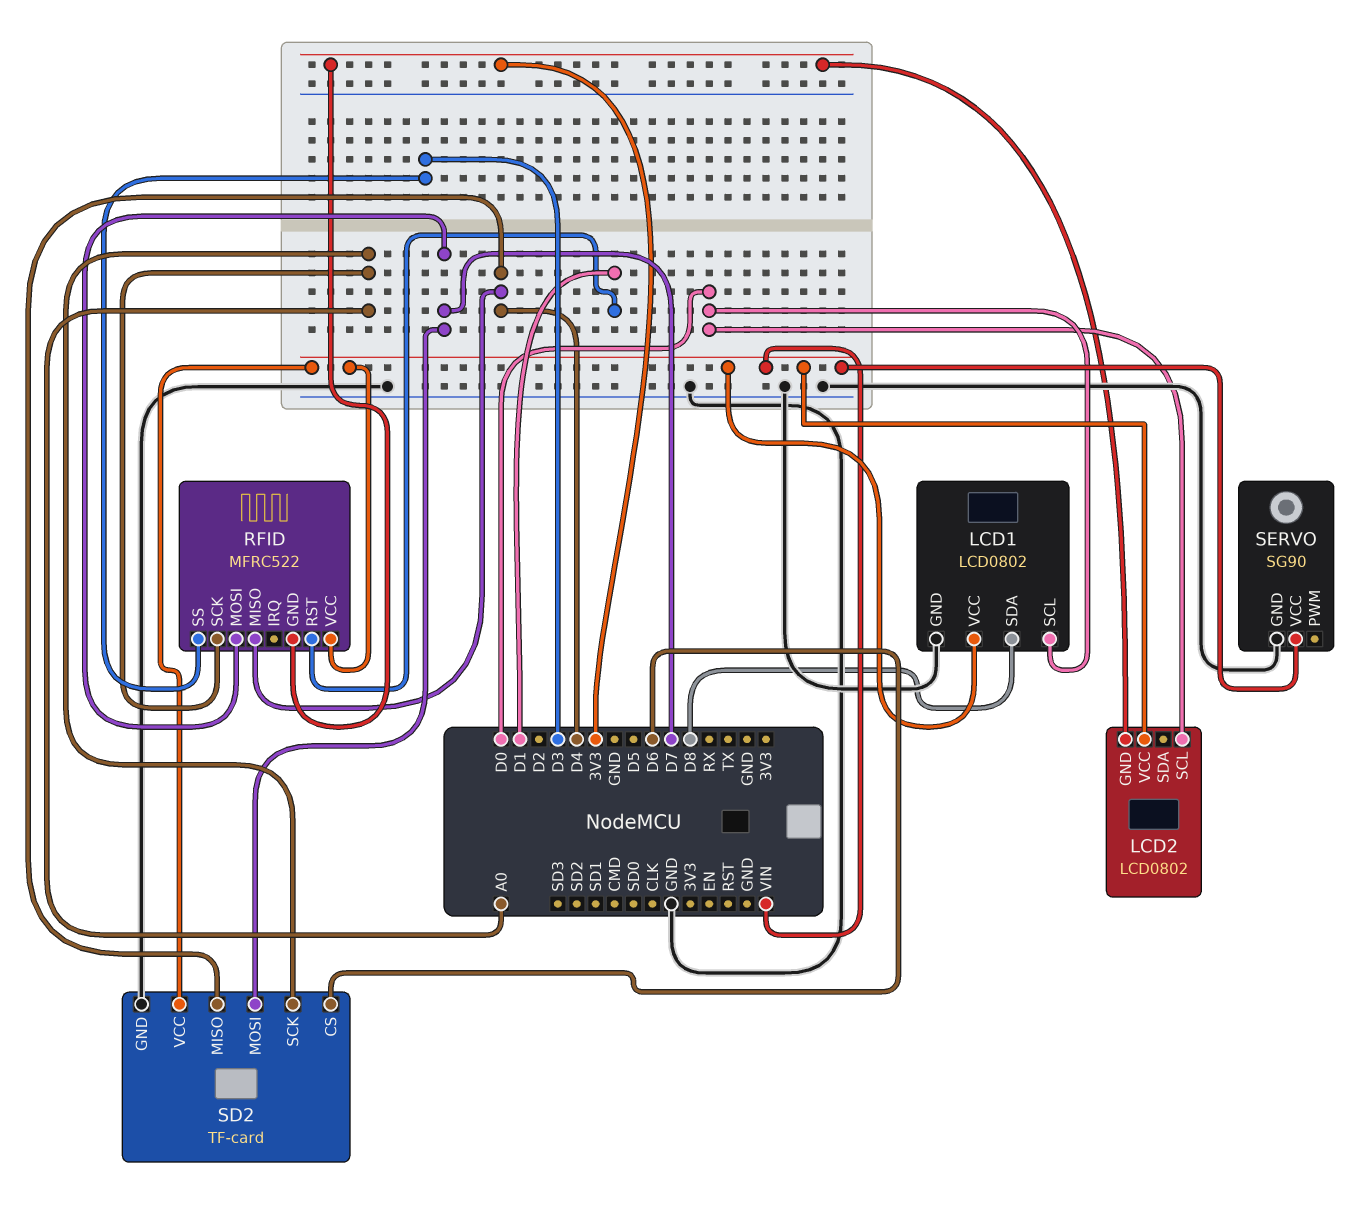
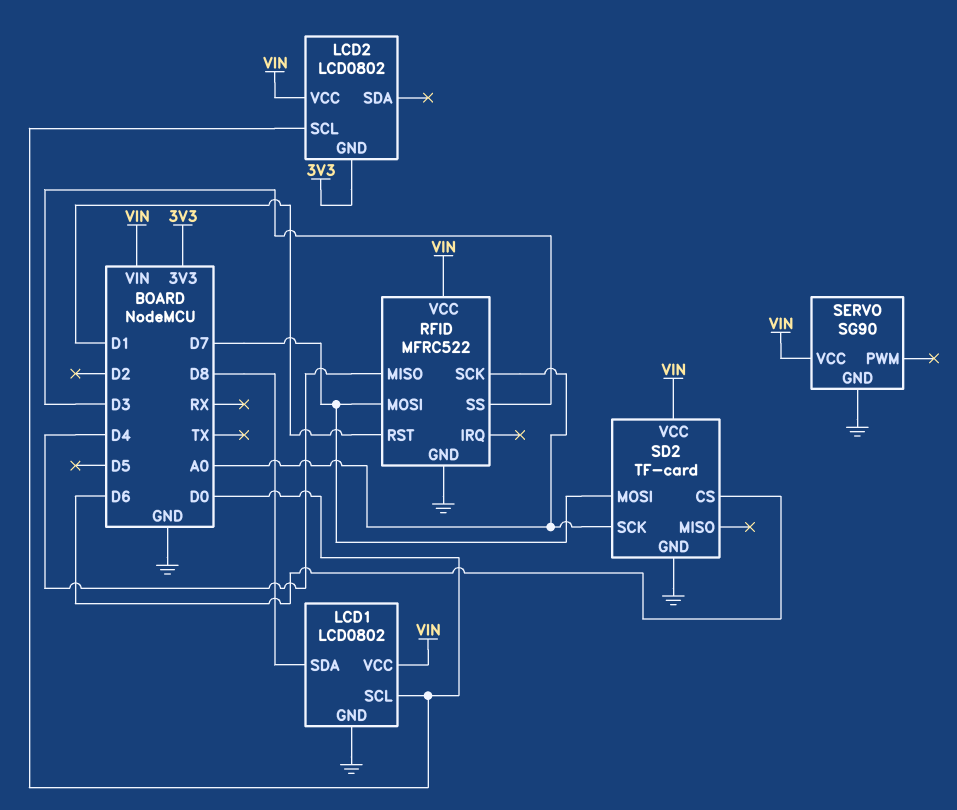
RFID pin GND: 3V3 -> GND
SD2 pin MISO: D4 -> none

